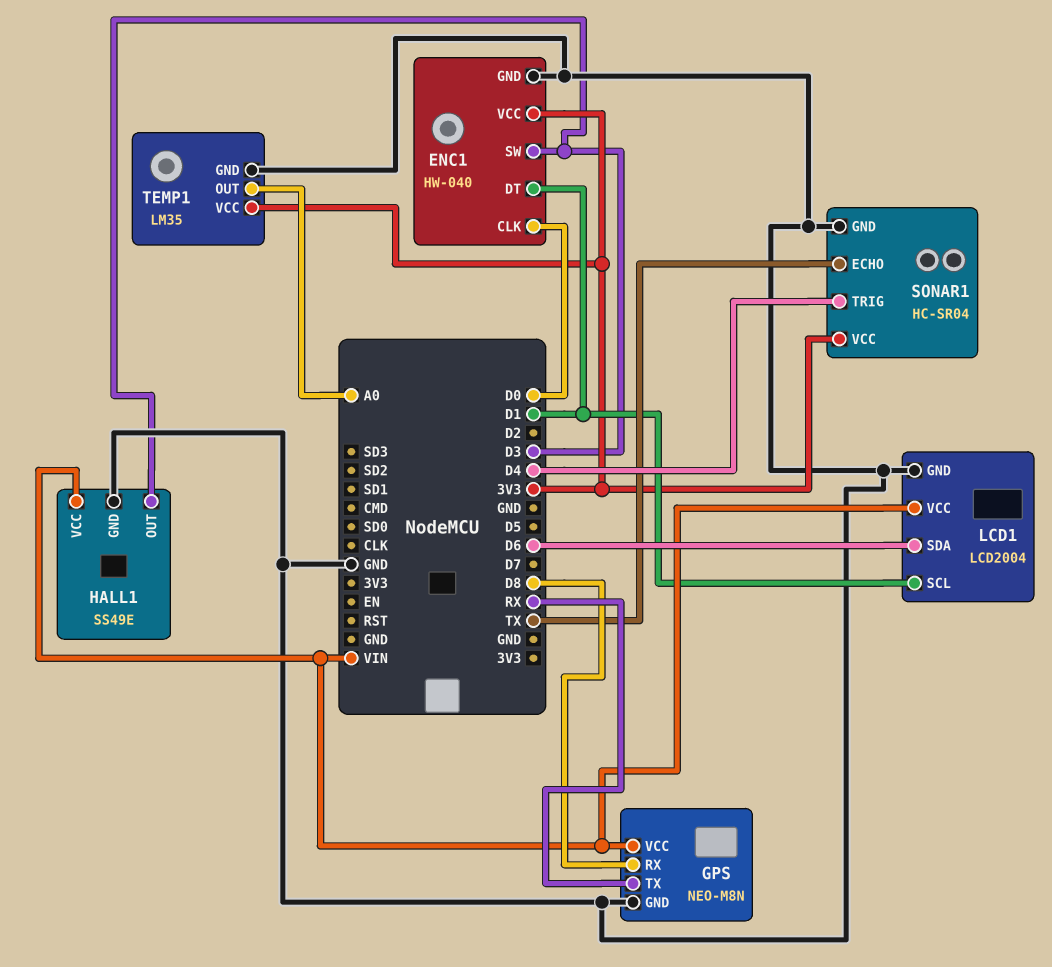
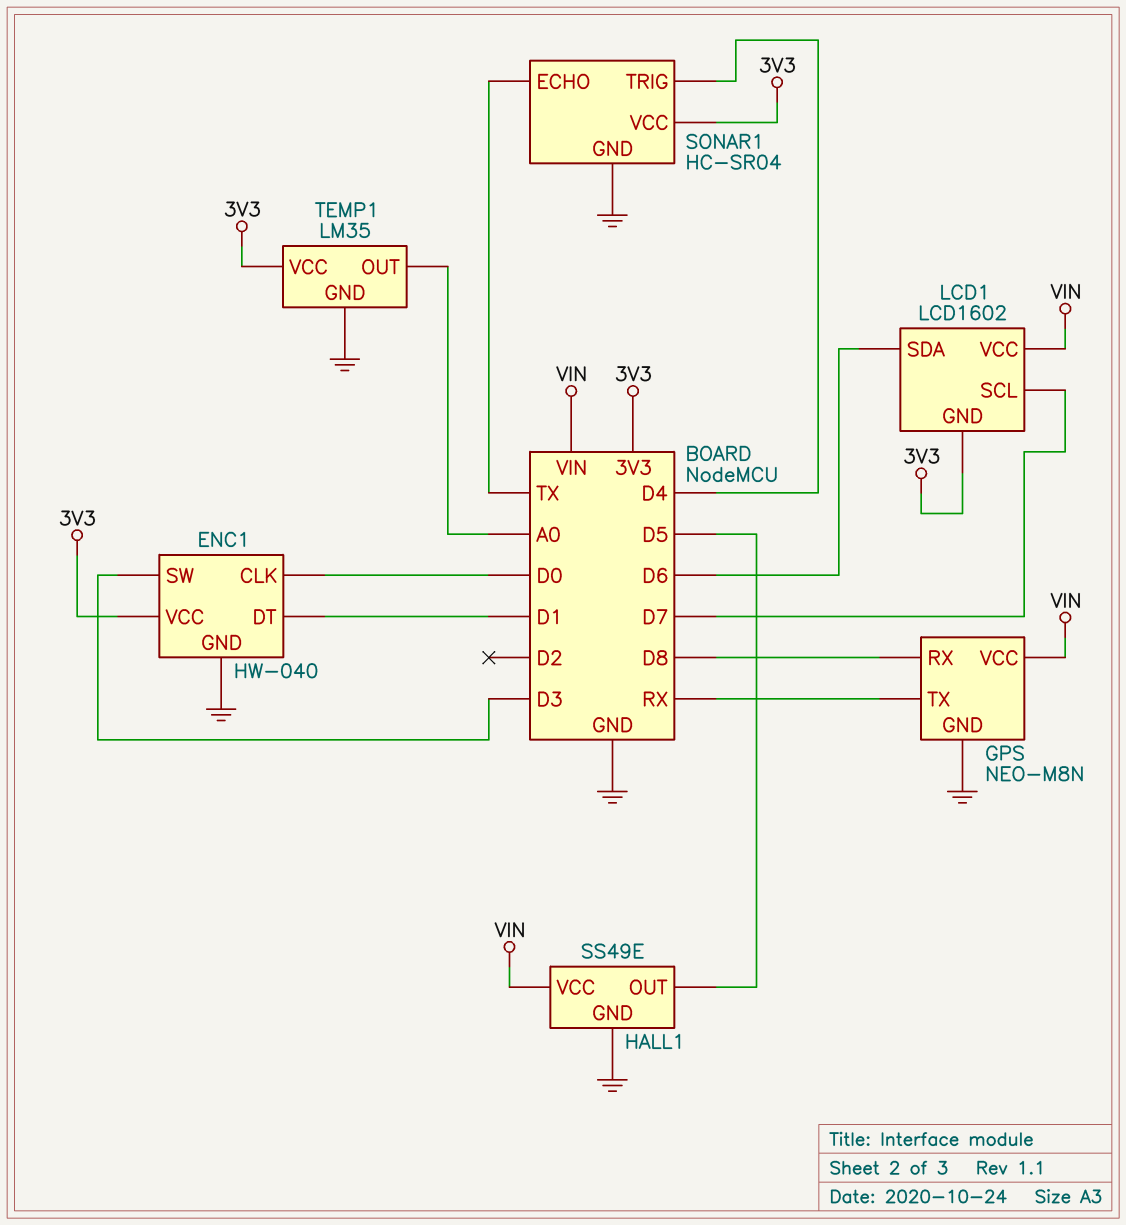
HALL1 pin OUT: D3 -> D5
LCD1: LCD2004 -> LCD1602
LCD1 pin GND: GND -> 3V3
LCD1 pin SCL: D1 -> D7

